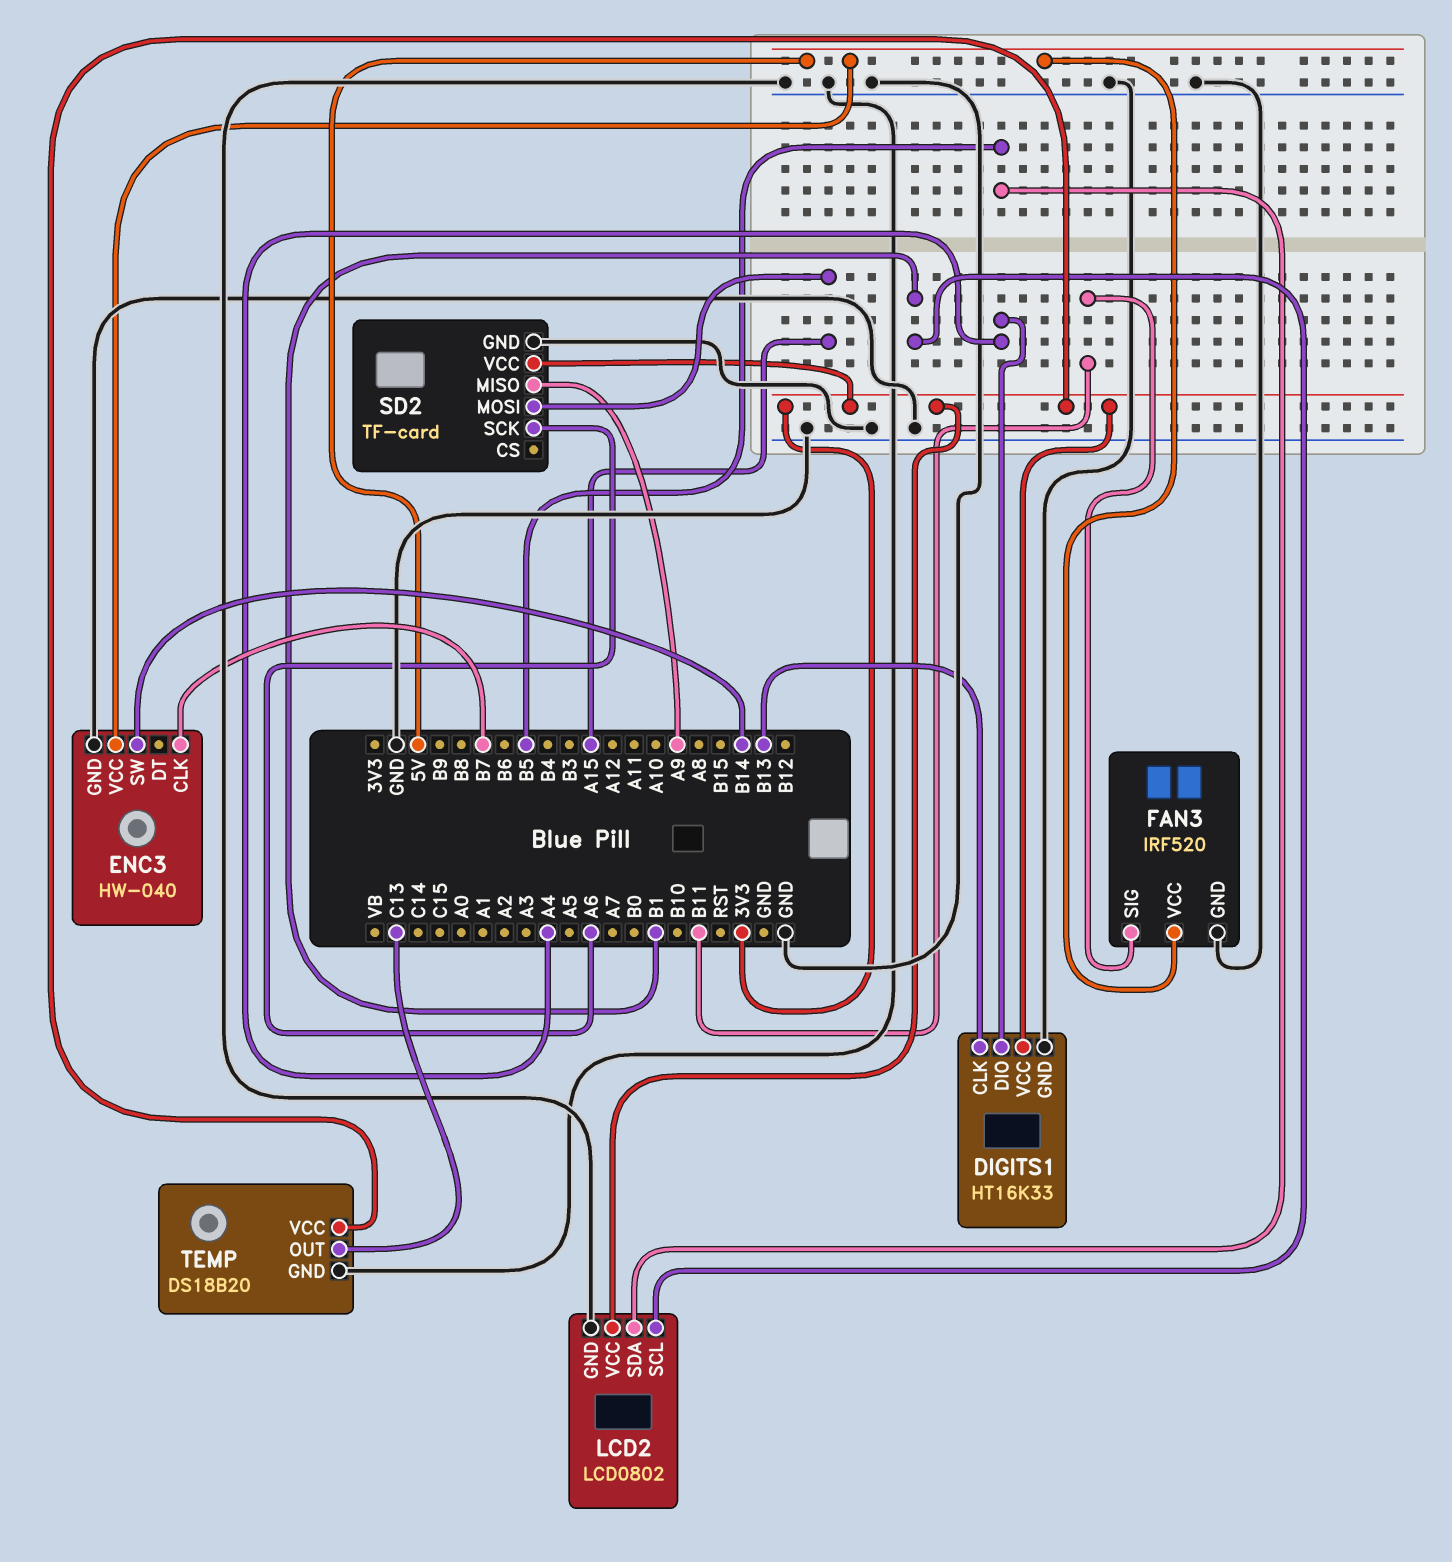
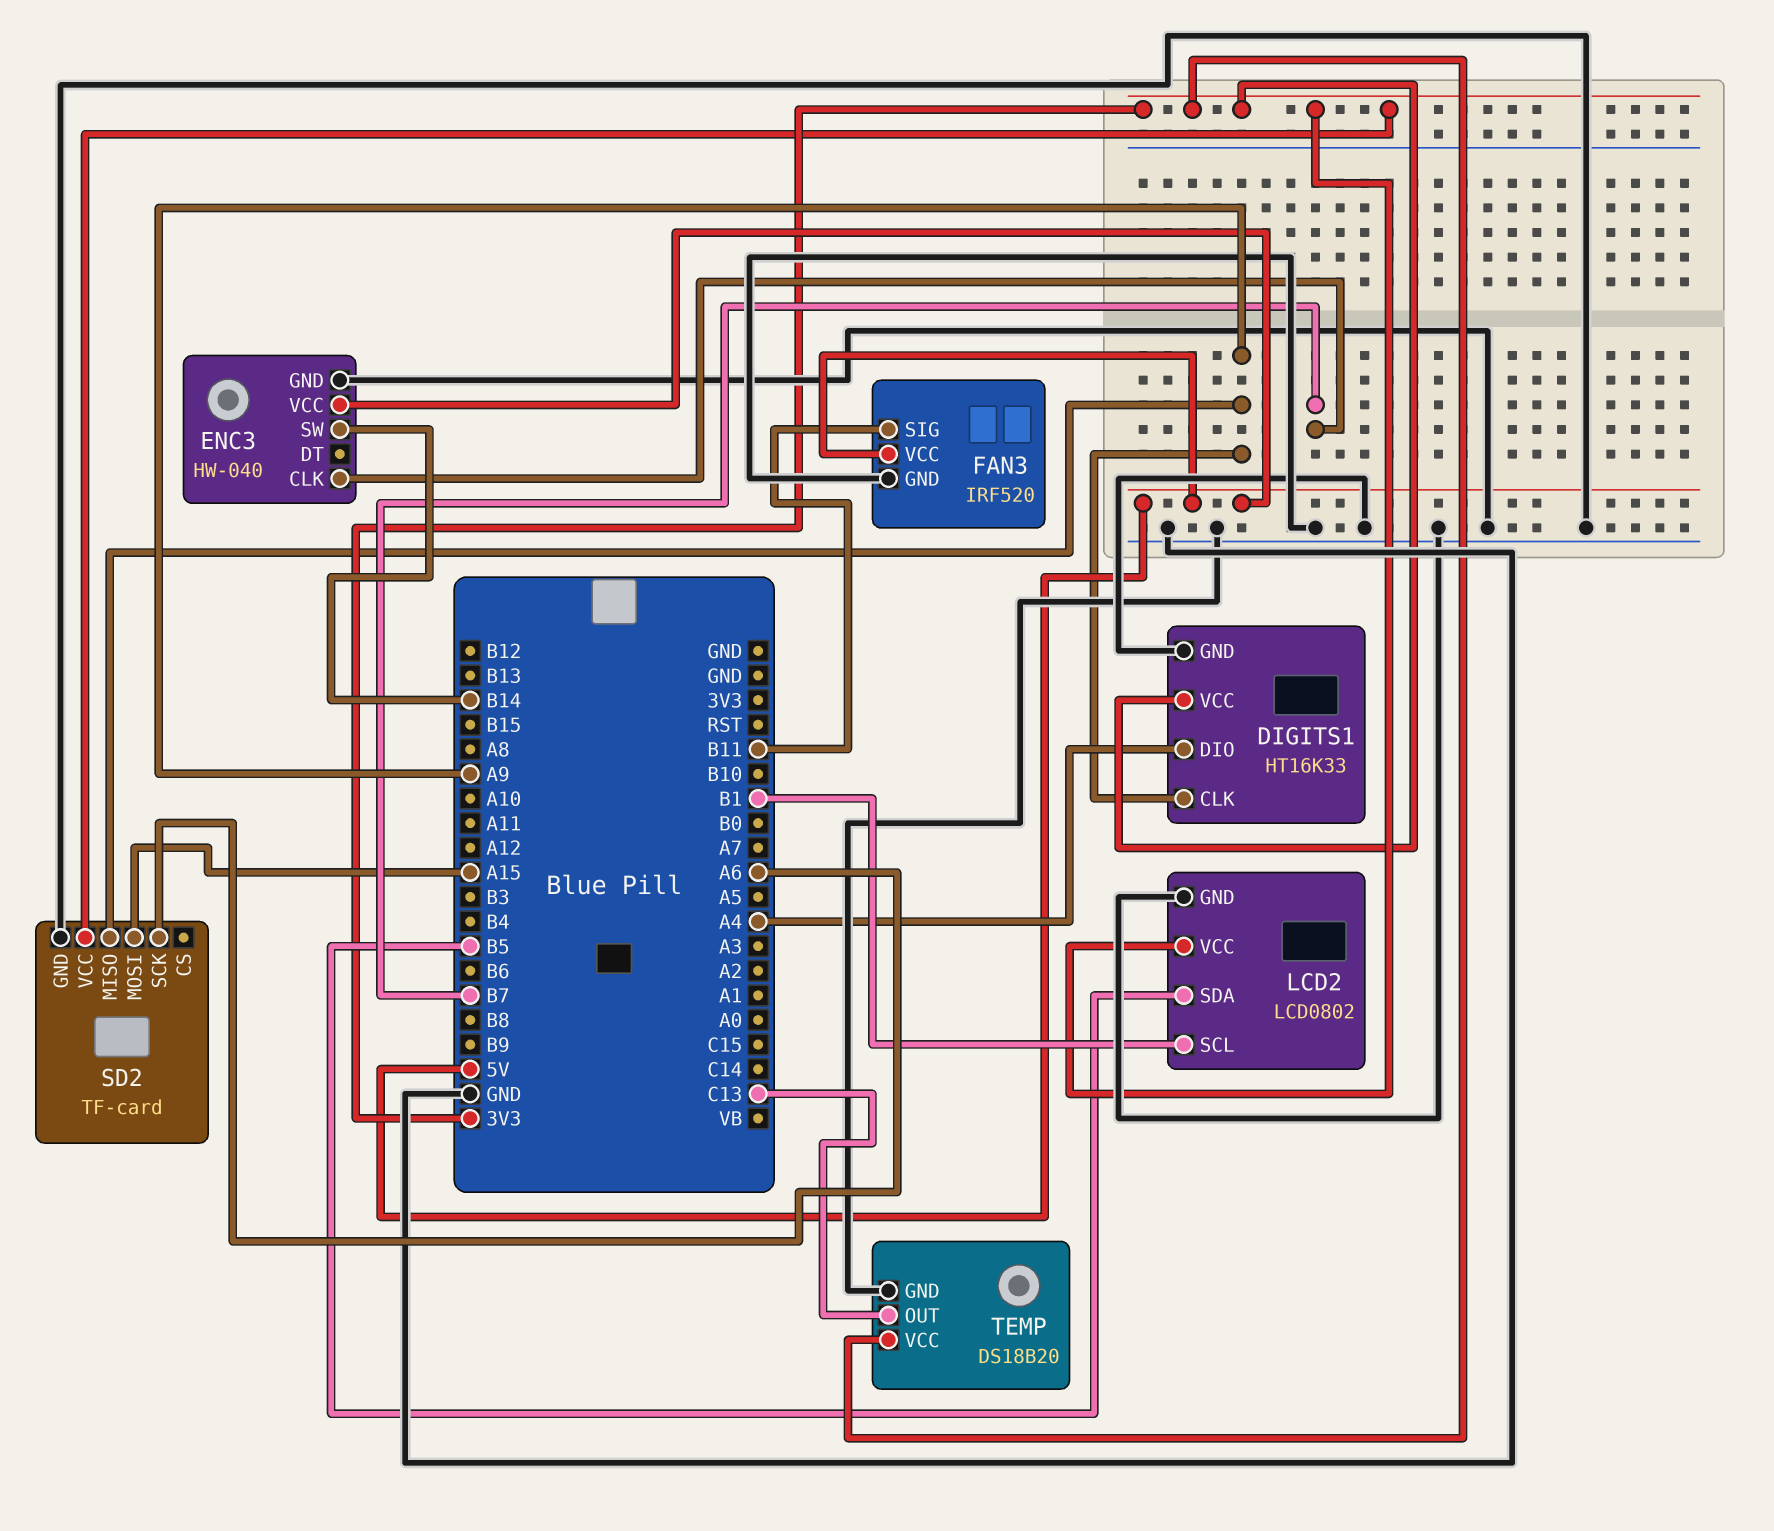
DIGITS1 pin CLK: B13 -> A9

